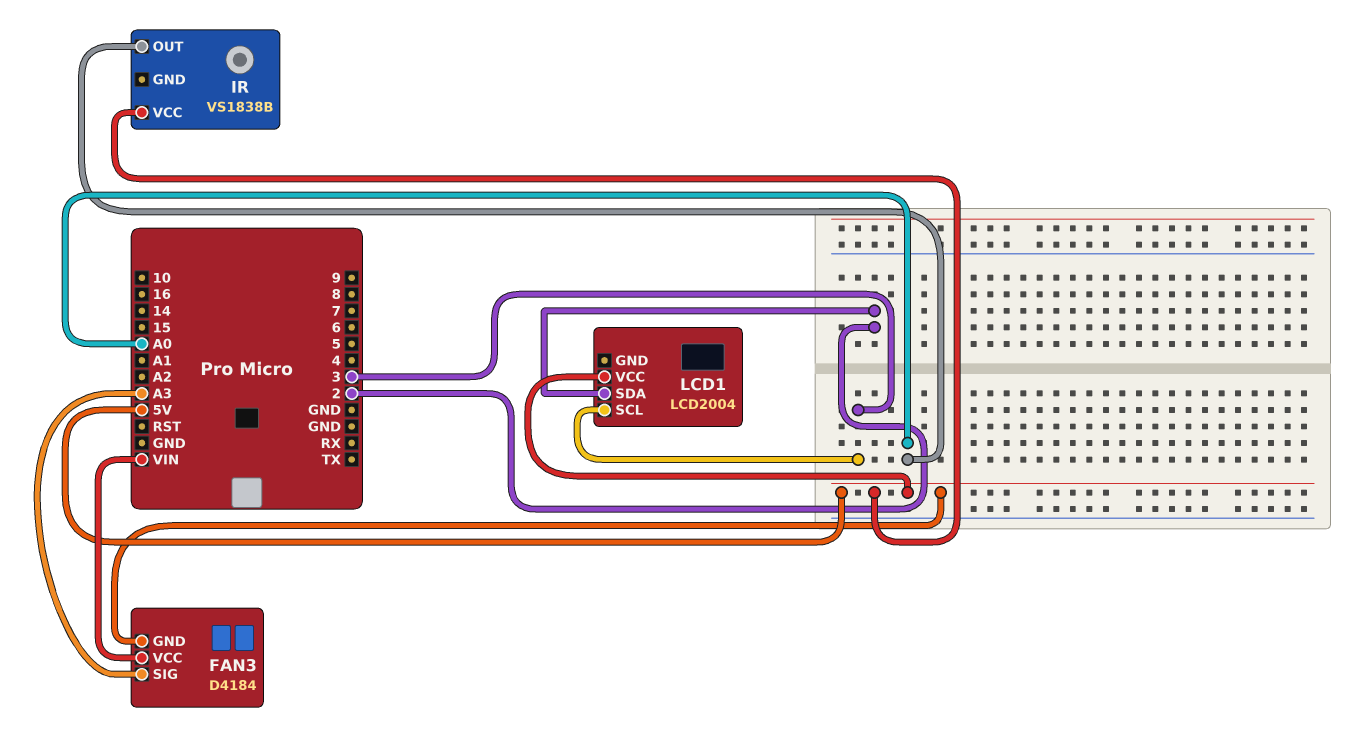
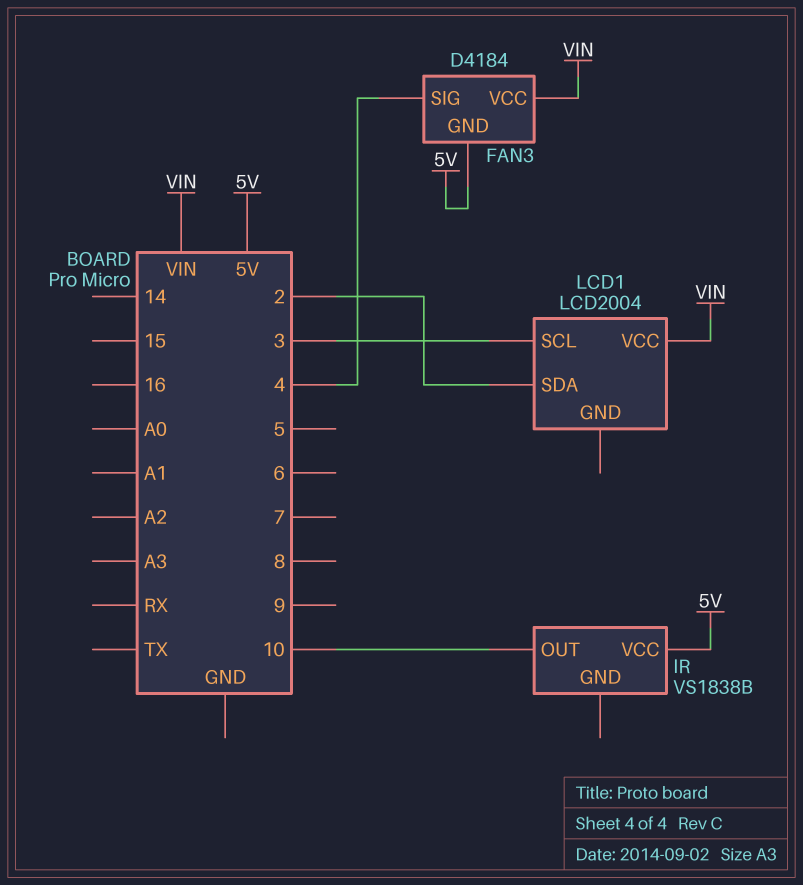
FAN3 pin SIG: A3 -> 4
IR pin OUT: A0 -> 10
LCD1 pin VCC: 5V -> VIN

